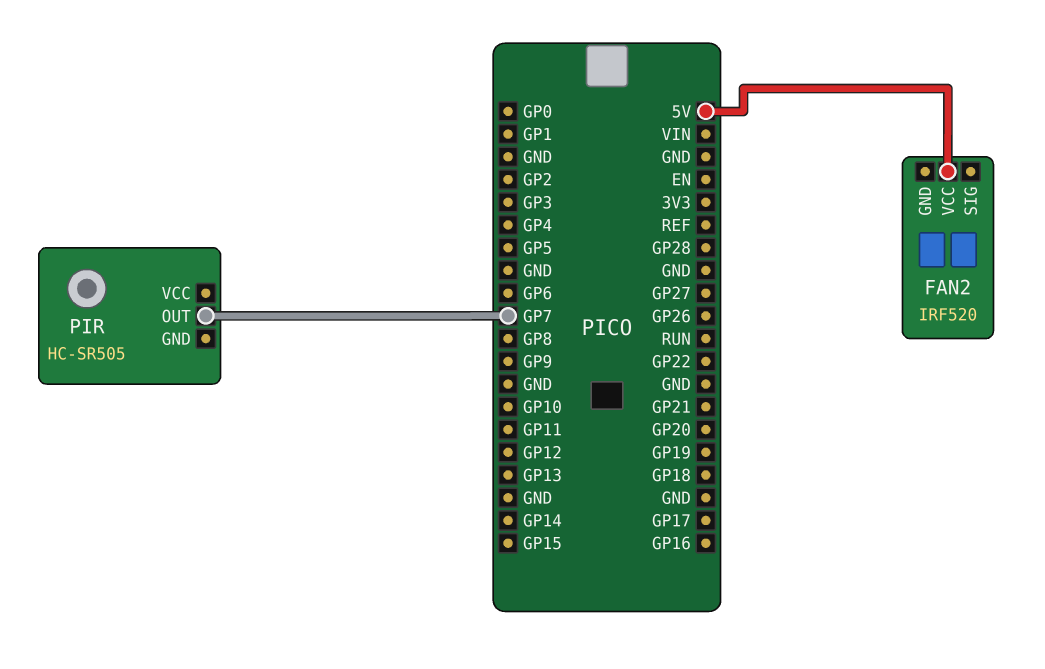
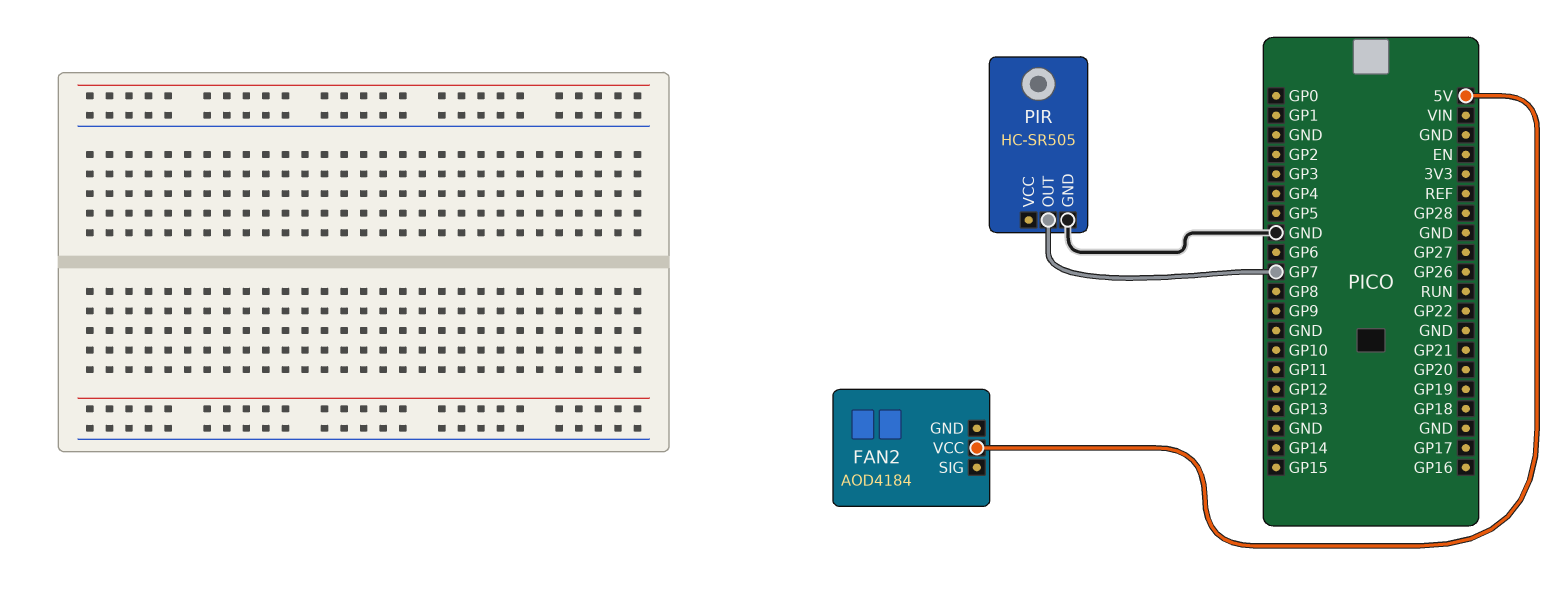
FAN2: IRF520 -> AOD4184
PIR pin GND: none -> GND

